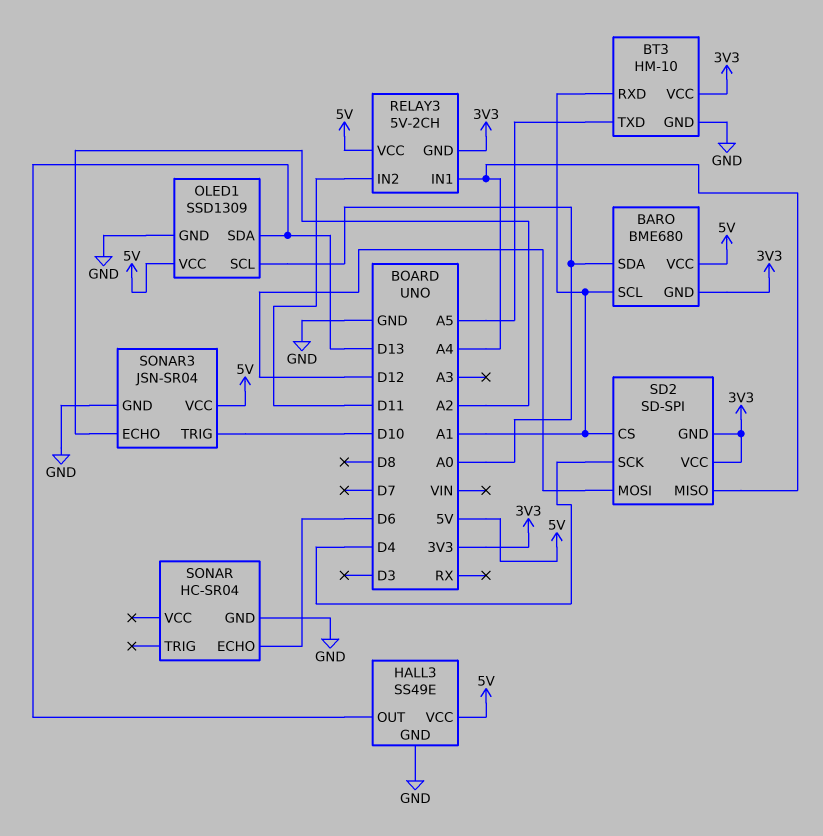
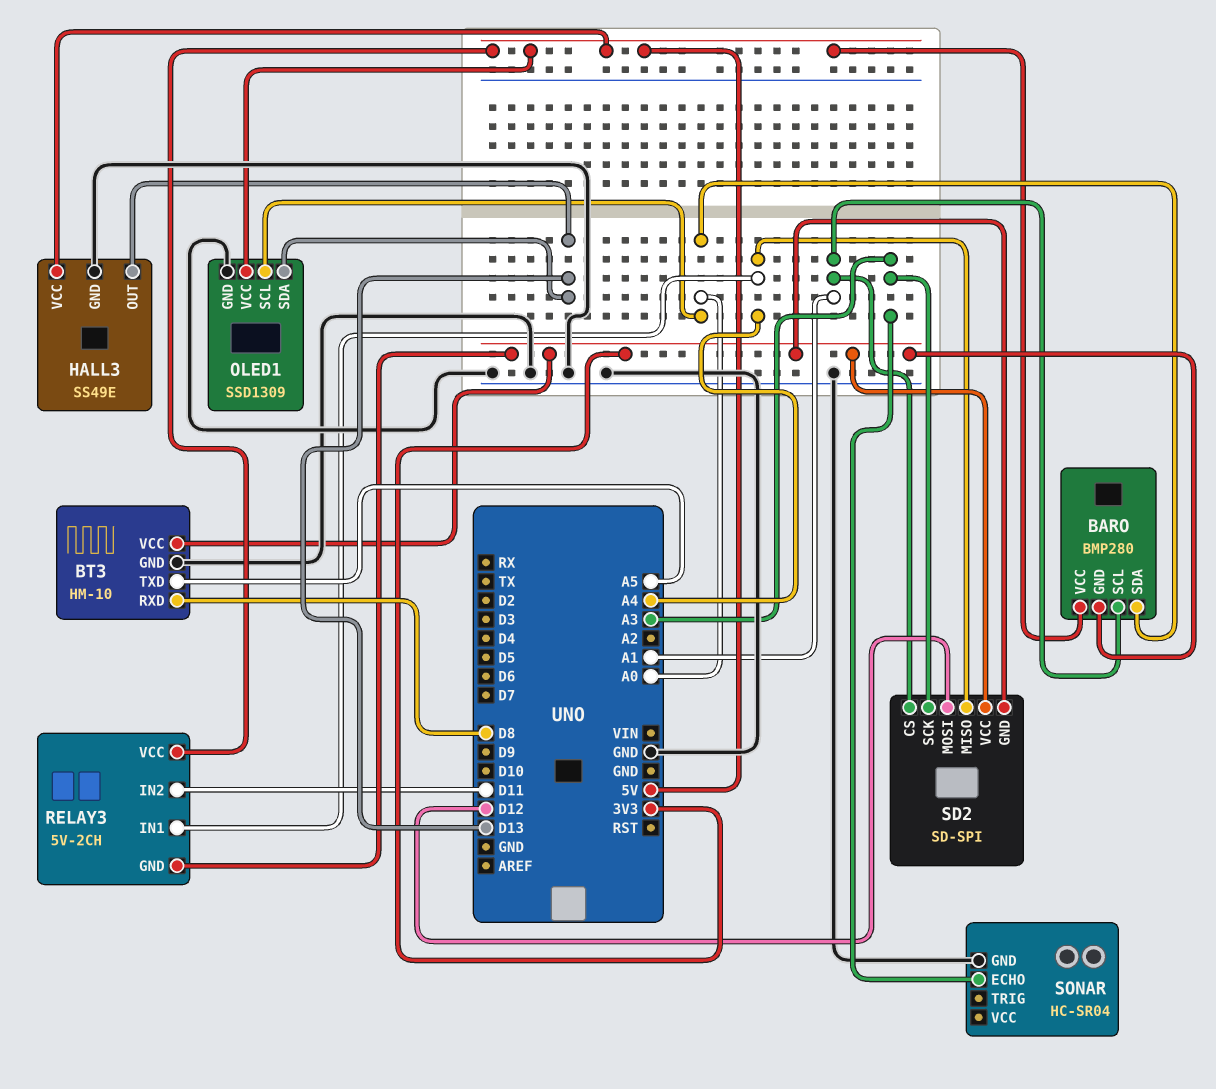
BARO: BME680 -> BMP280
BT3 pin RXD: A1 -> D8
SD2 pin SCK: D4 -> A3
SONAR pin ECHO: D6 -> A3
SONAR3: JSN-SR04 -> none
SONAR3 pin ECHO: A2 -> none
SONAR3 pin GND: GND -> none
SONAR3 pin TRIG: D10 -> none
SONAR3 pin VCC: 5V -> none

